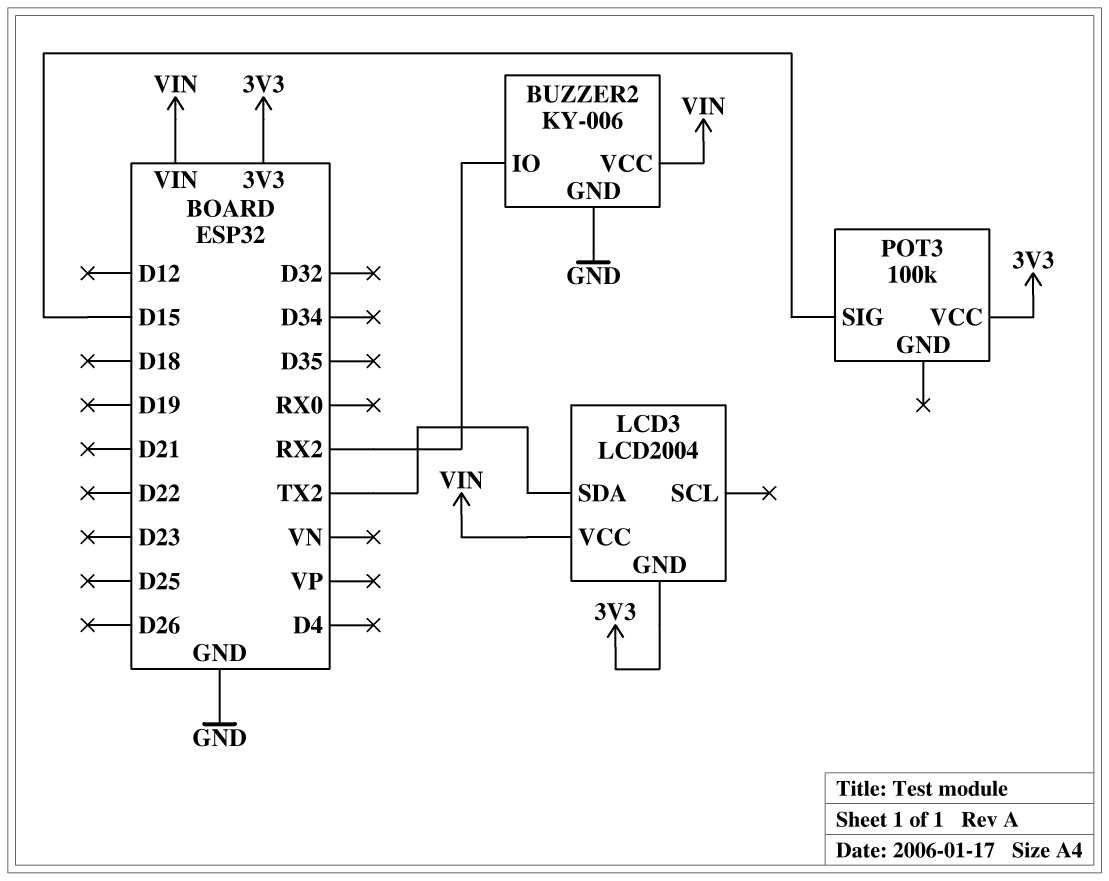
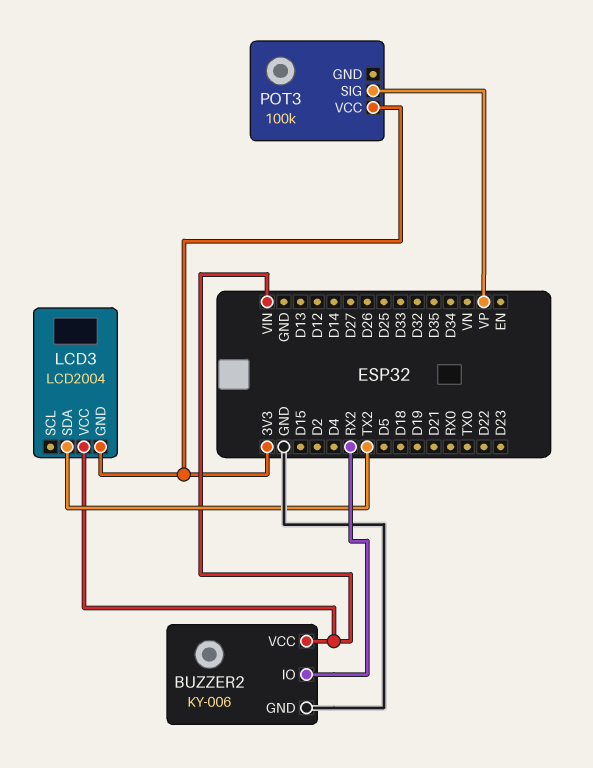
POT3 pin SIG: D15 -> VP

